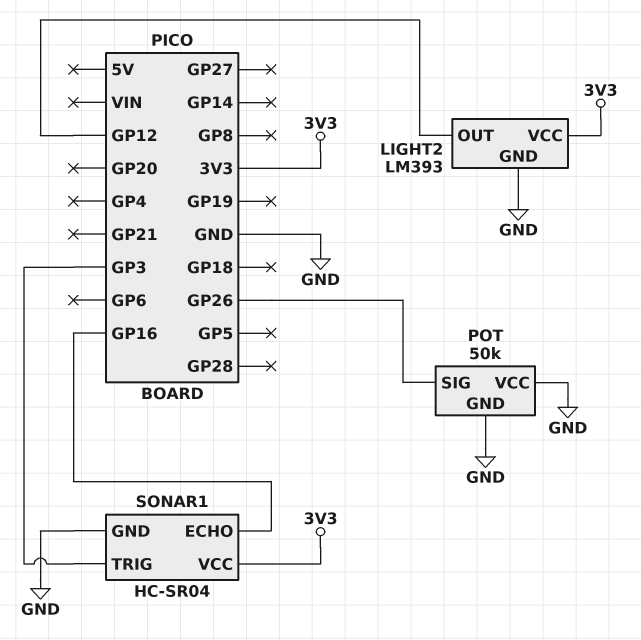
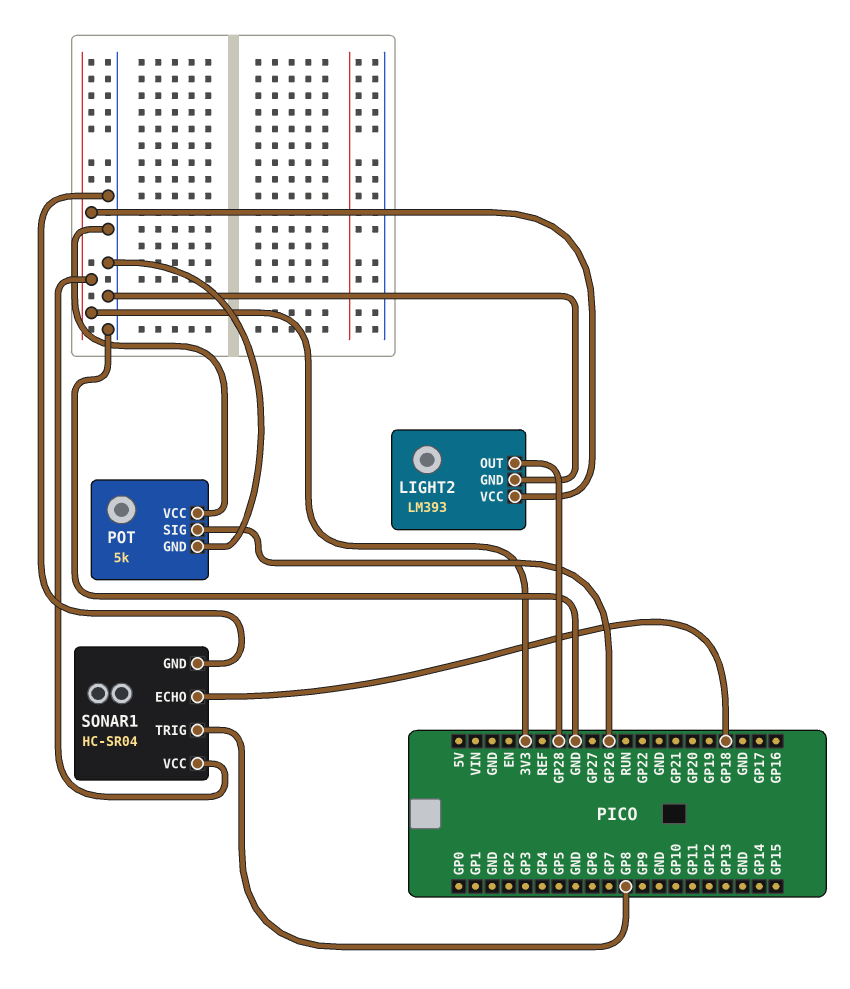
LIGHT2 pin OUT: GP12 -> GP28
POT: 50k -> 5k
SONAR1 pin ECHO: GP16 -> GP18
SONAR1 pin TRIG: GP3 -> GP8

